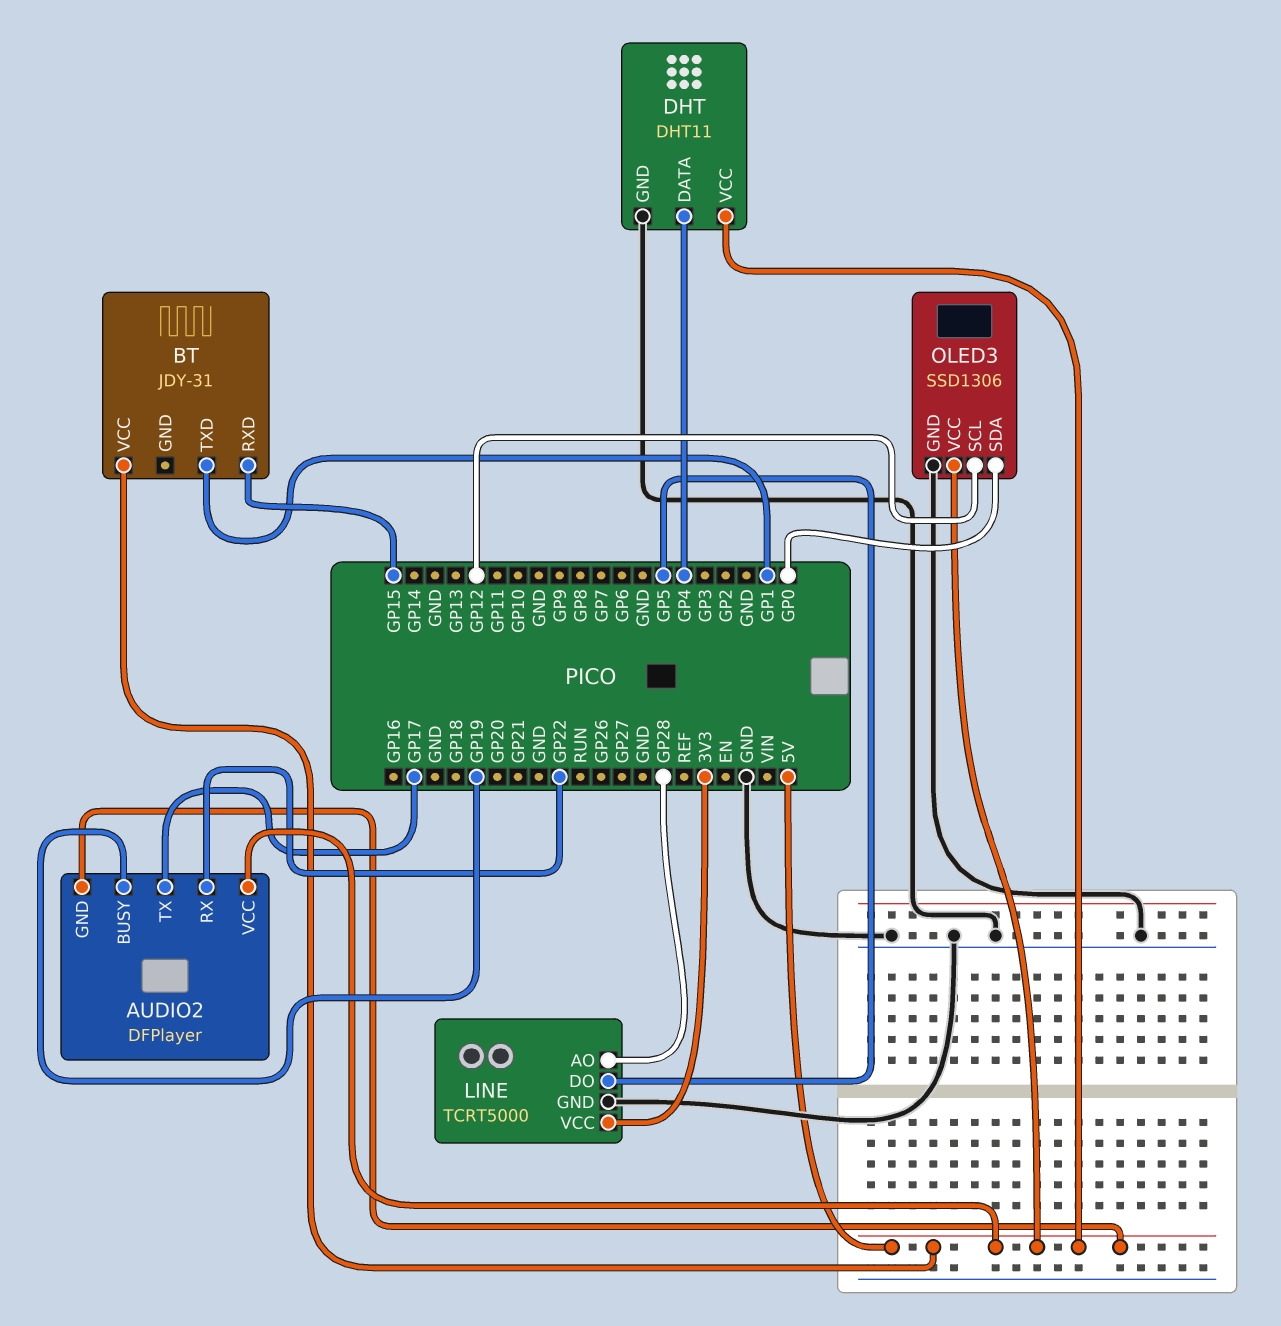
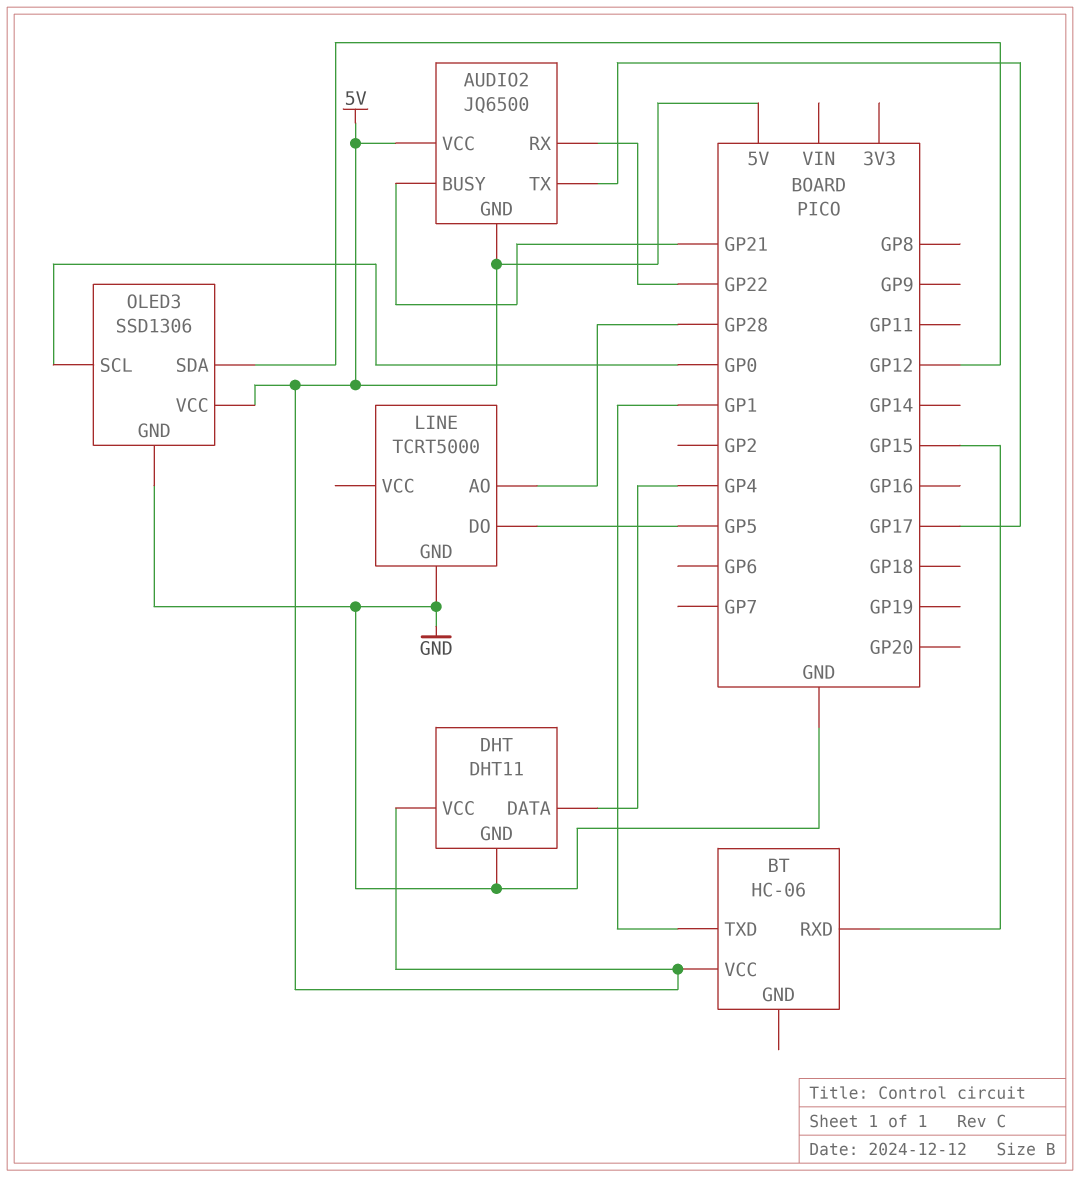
AUDIO2: DFPlayer -> JQ6500
AUDIO2 pin BUSY: GP19 -> GP21
BT: JDY-31 -> HC-06
LINE pin VCC: 3V3 -> none
OLED3 pin SCL: GP12 -> GP0
OLED3 pin SDA: GP0 -> GP12

